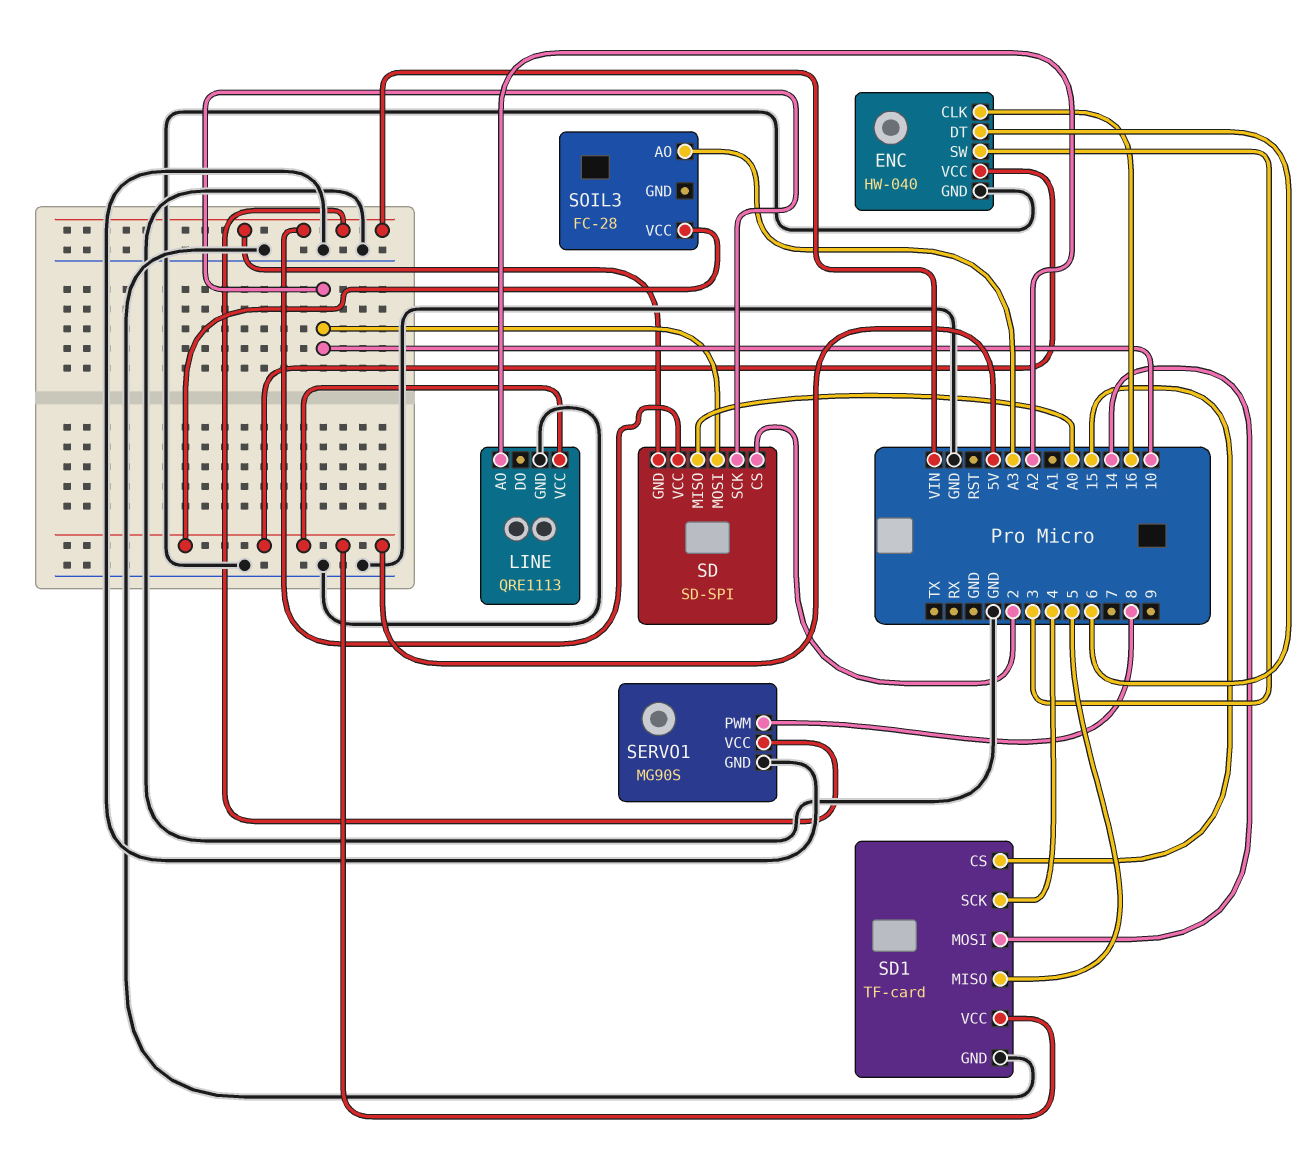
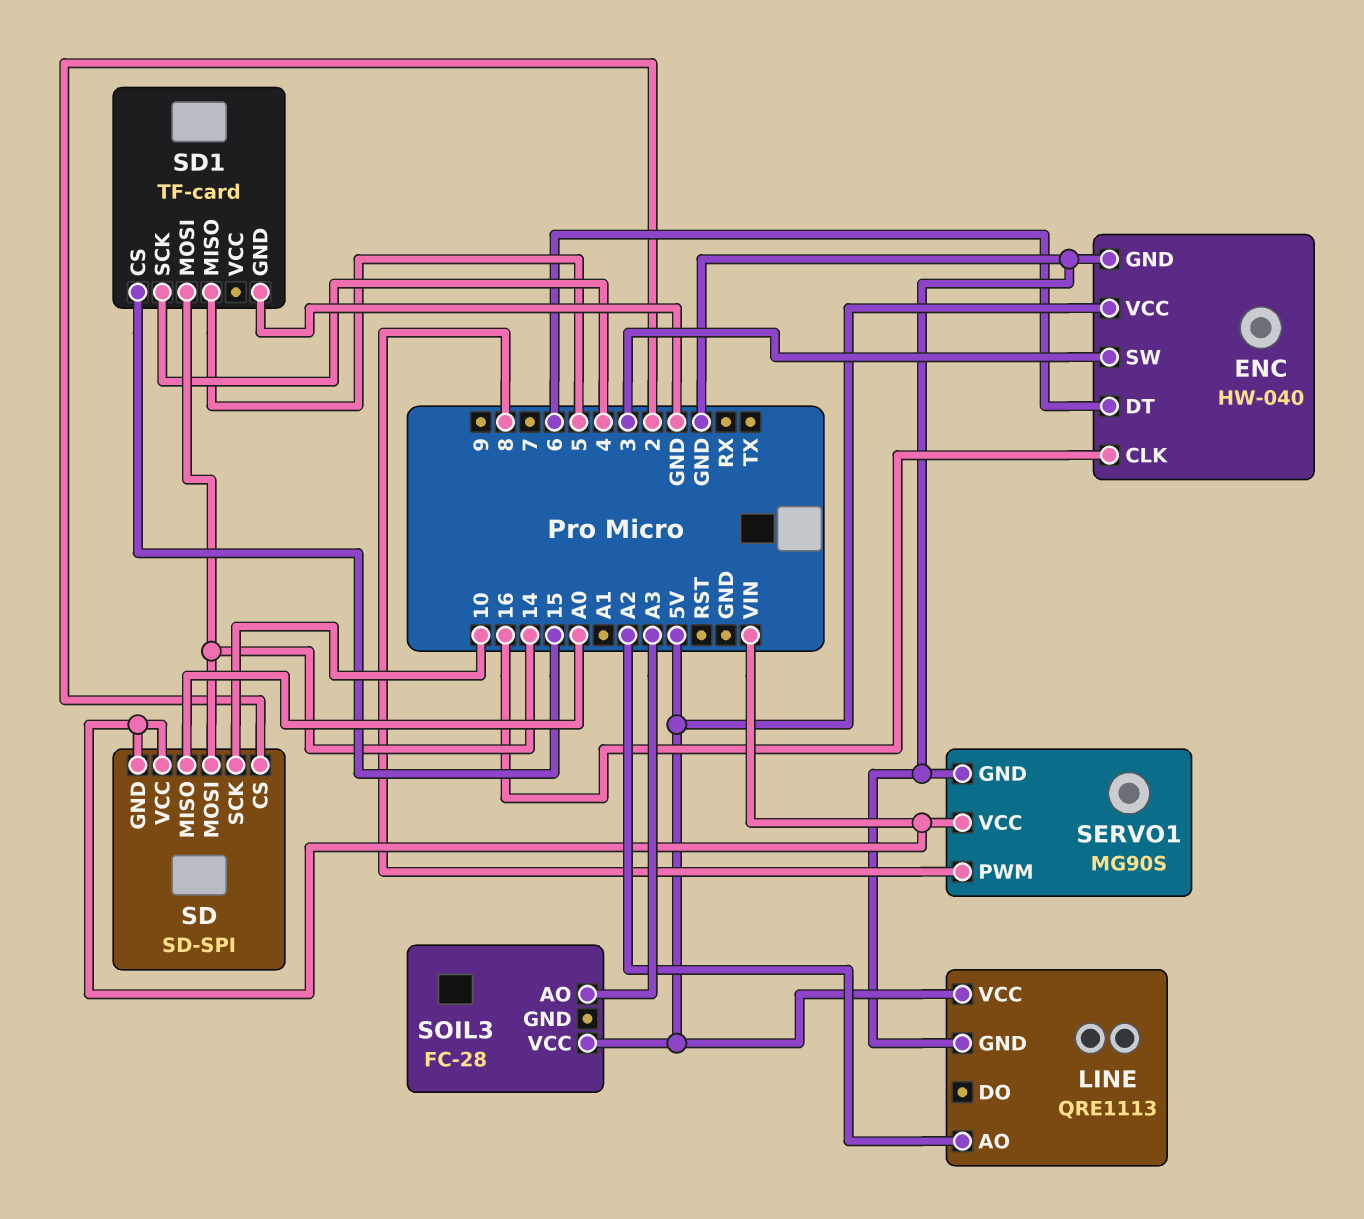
SD pin MOSI: 10 -> 14
SD1 pin VCC: 5V -> none

